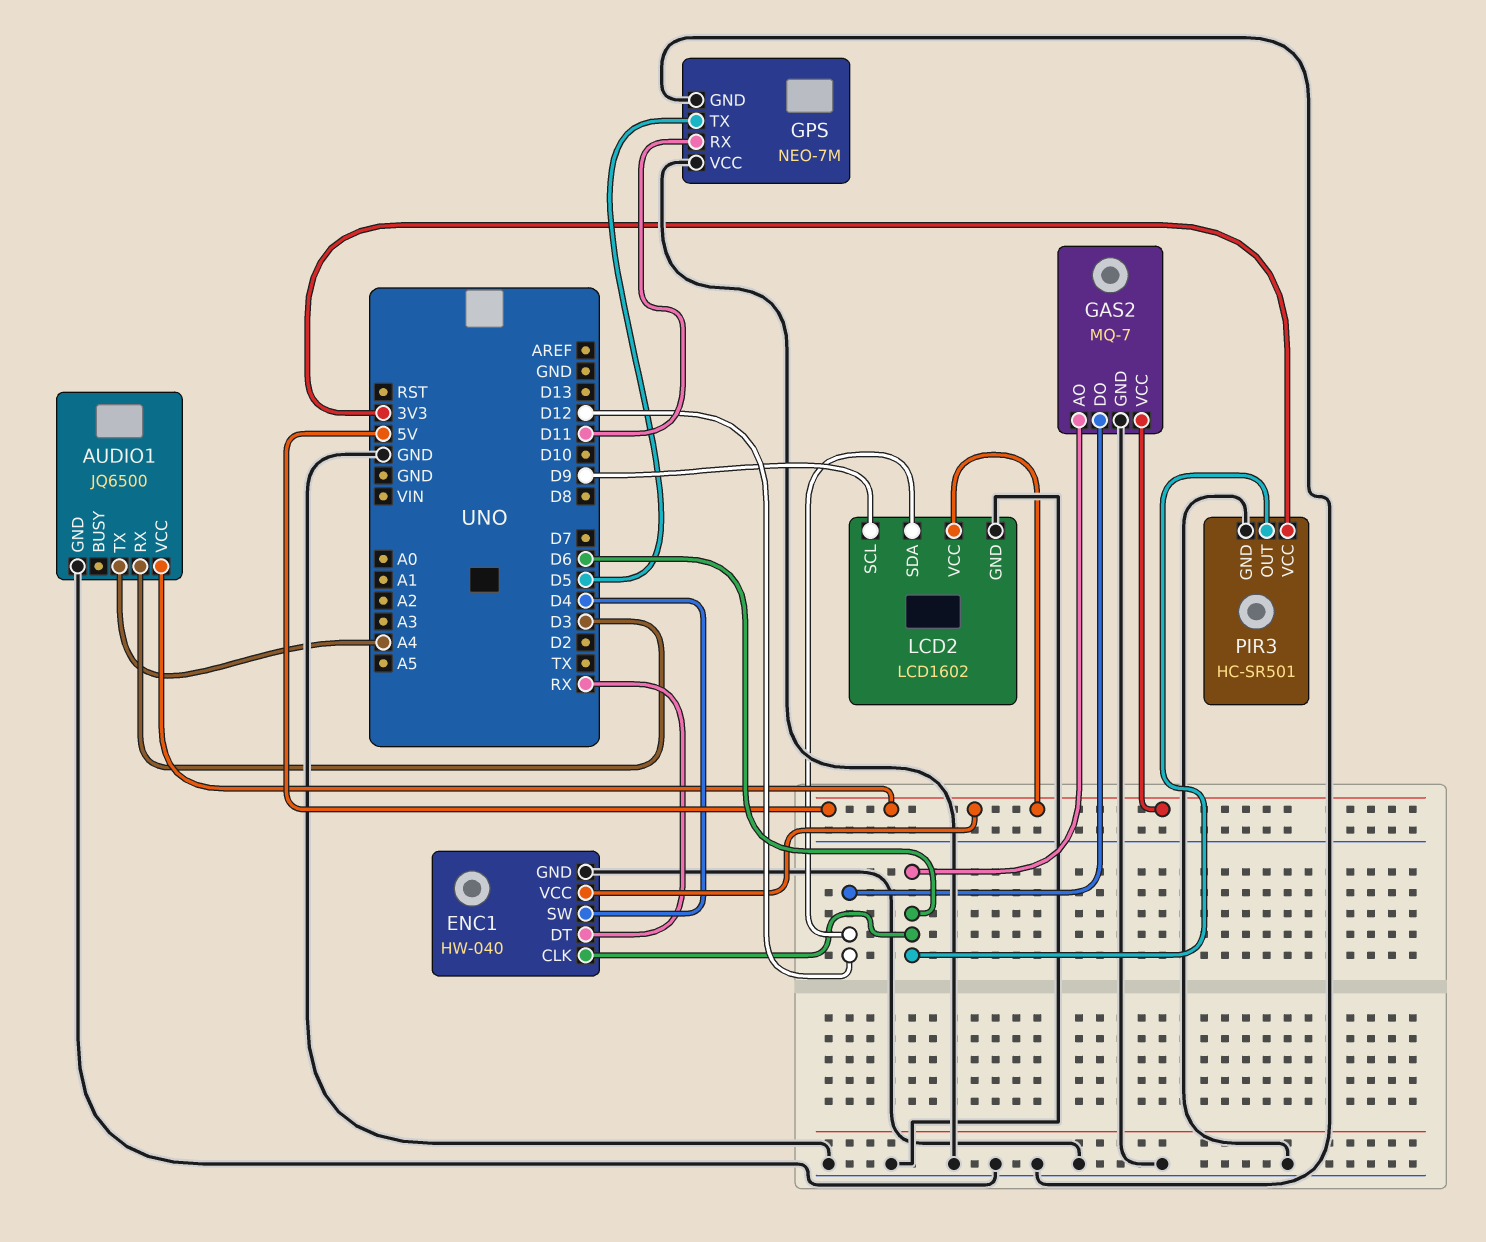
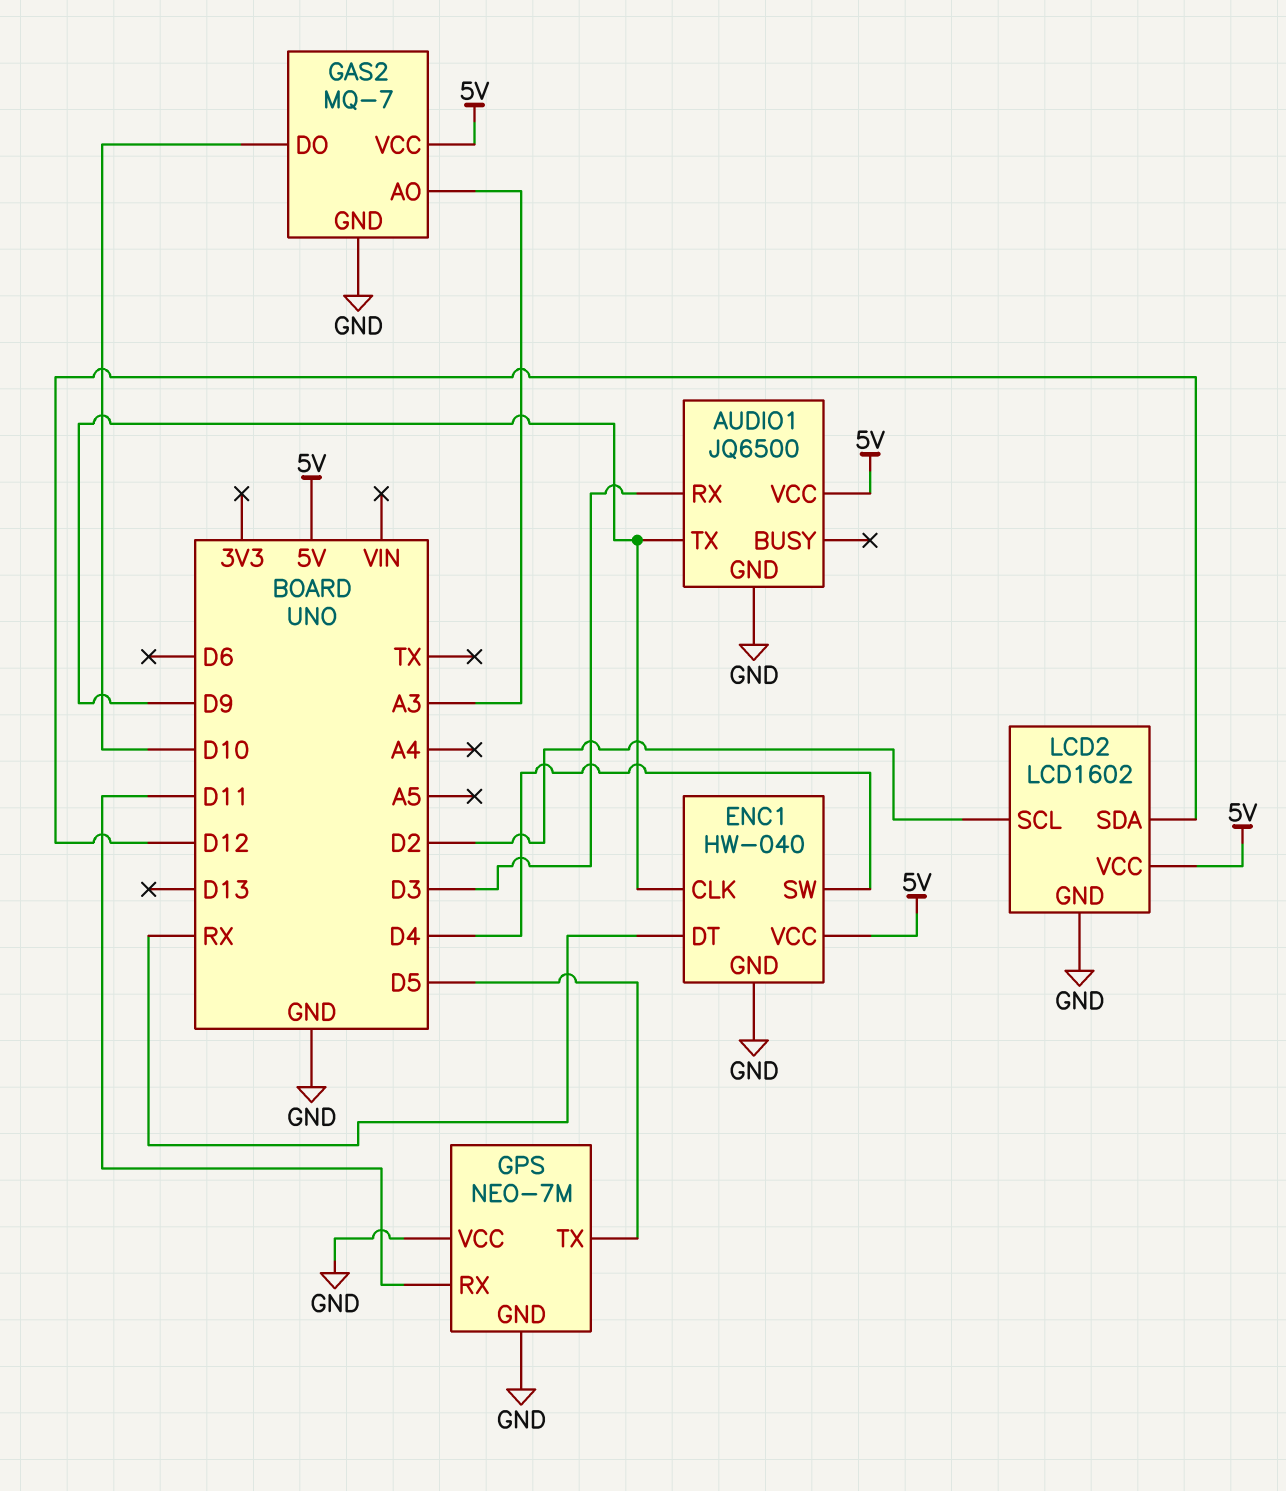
AUDIO1 pin TX: A4 -> D9
ENC1 pin CLK: D6 -> D9
GAS2 pin AO: D6 -> A3
GAS2 pin DO: D12 -> D10
LCD2 pin SCL: D9 -> D2
PIR3: HC-SR501 -> none
PIR3 pin GND: GND -> none
PIR3 pin OUT: D6 -> none
PIR3 pin VCC: 3V3 -> none

